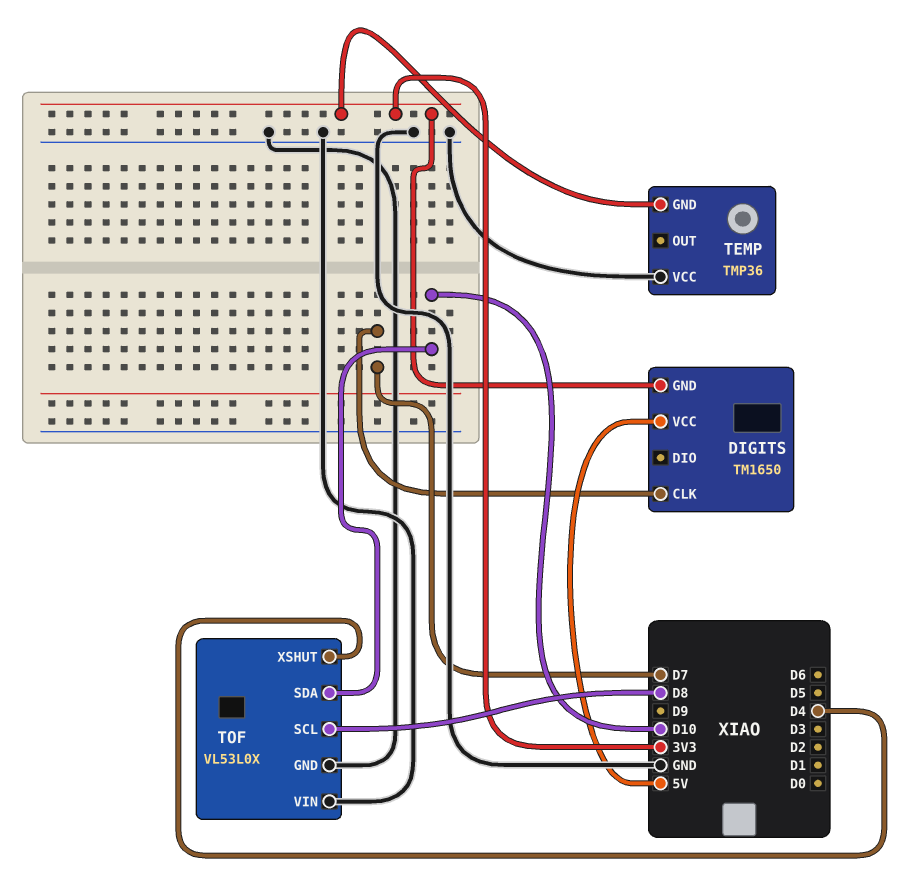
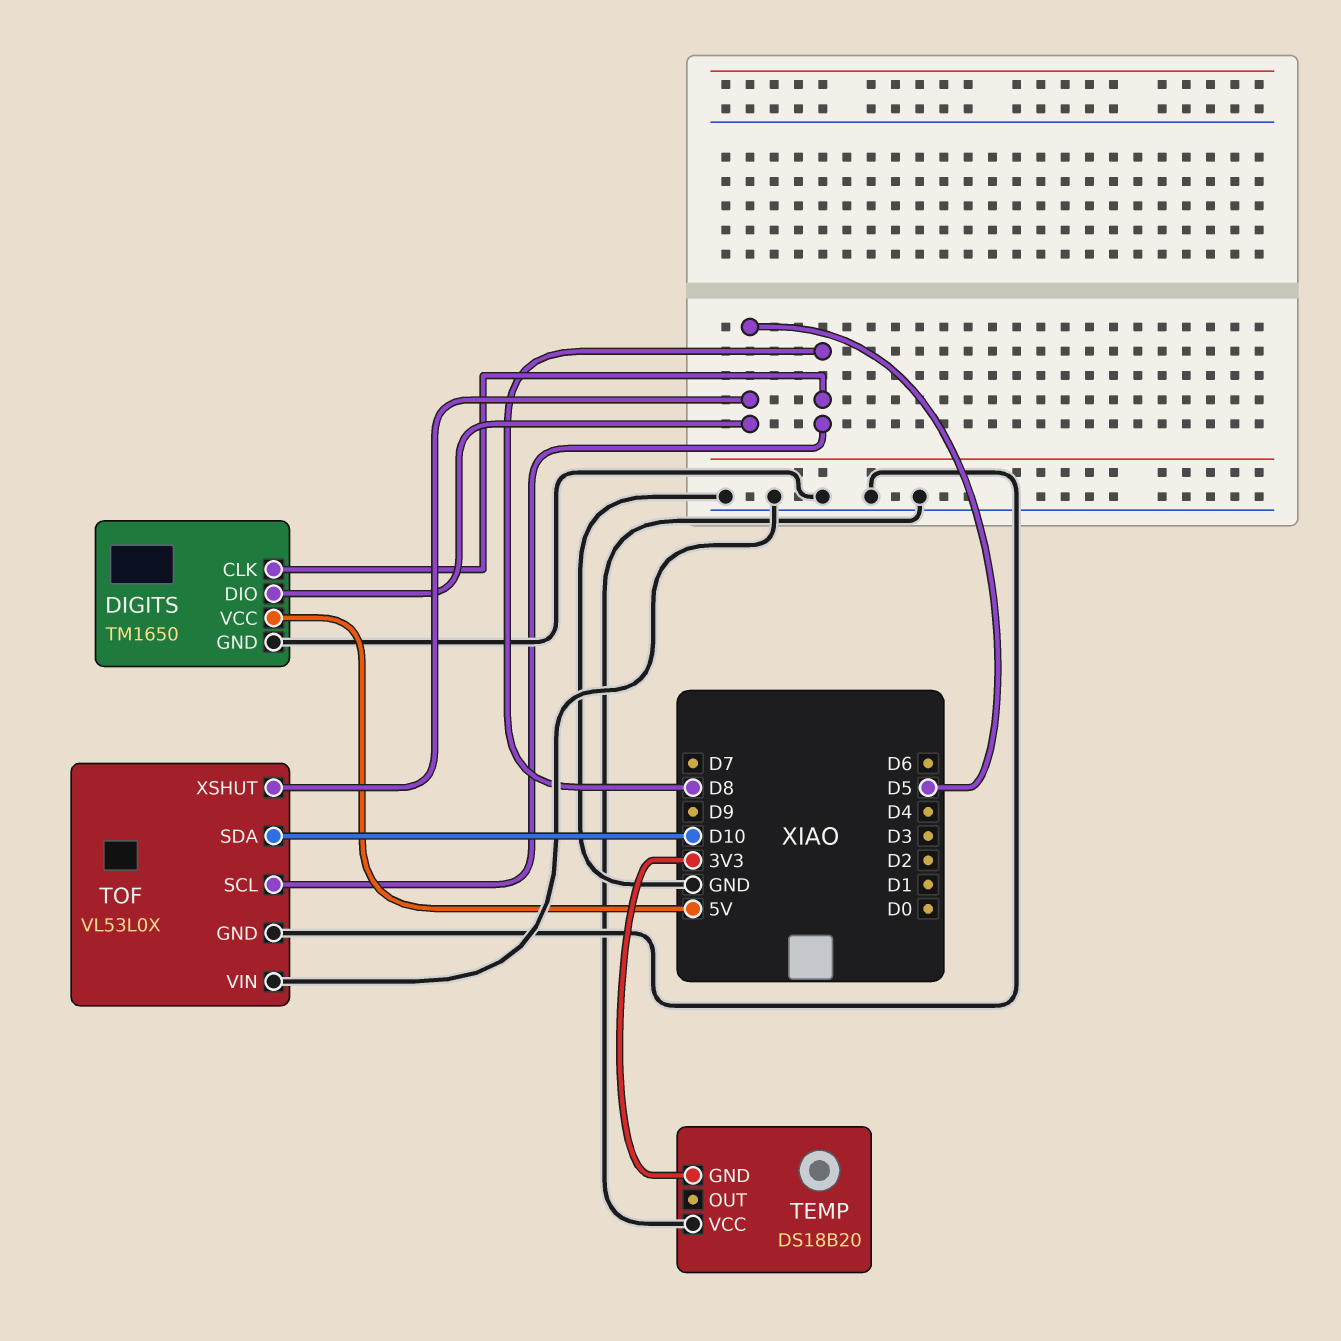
DIGITS pin CLK: D7 -> D8
DIGITS pin DIO: none -> D5
DIGITS pin GND: 3V3 -> GND
TEMP: TMP36 -> DS18B20
TOF pin XSHUT: D4 -> D5

